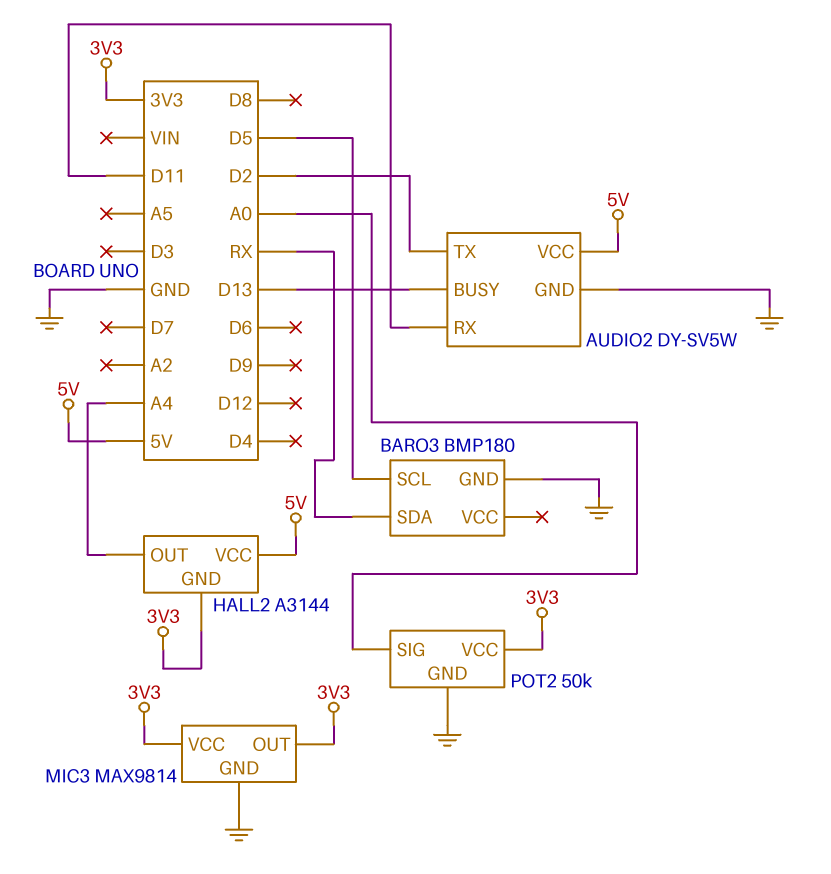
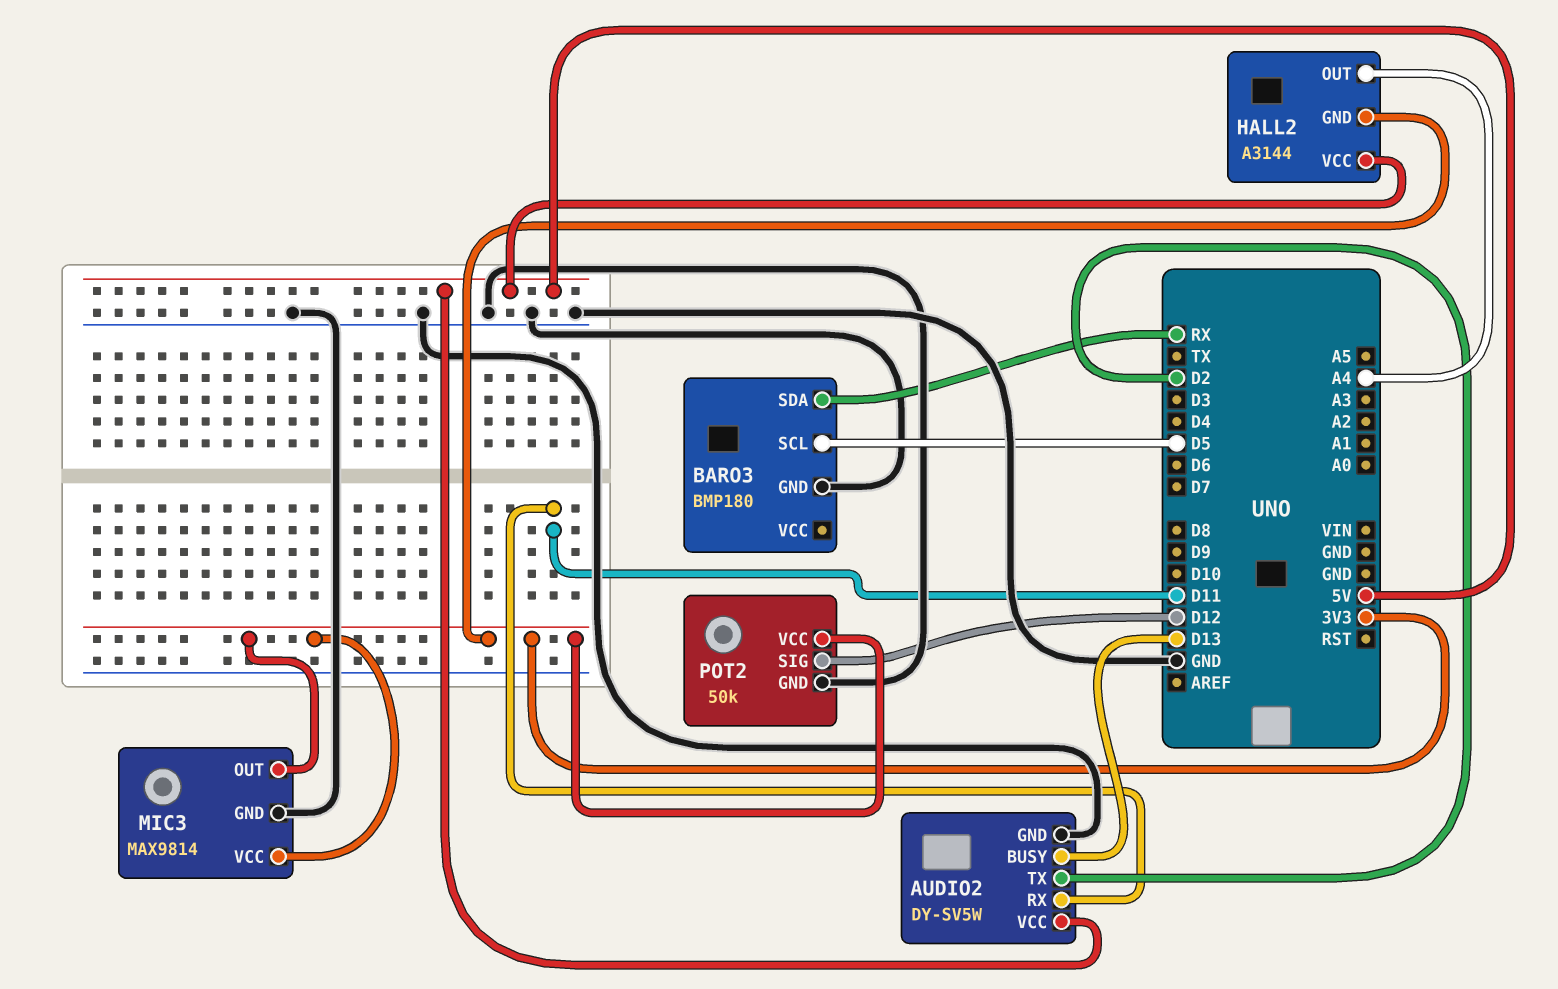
POT2 pin SIG: A0 -> D12

